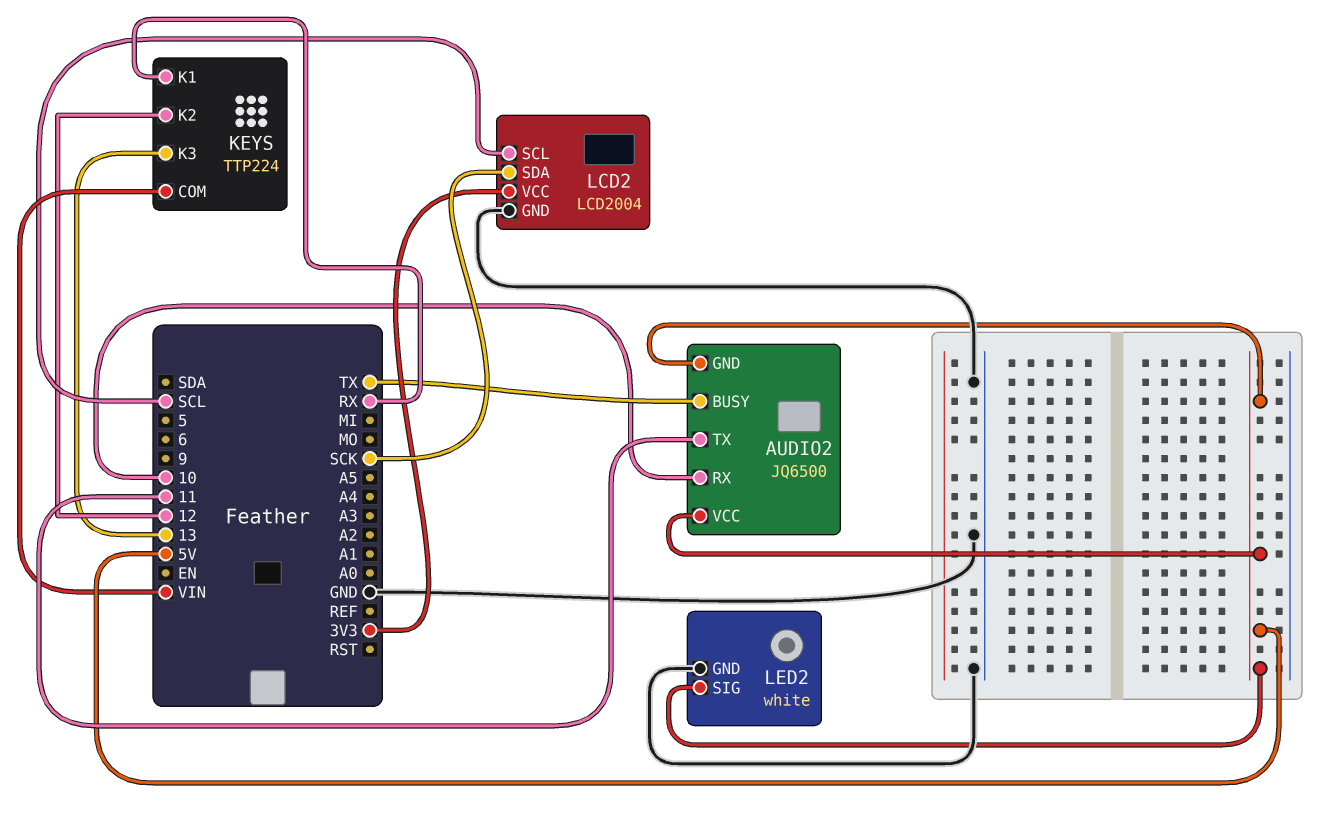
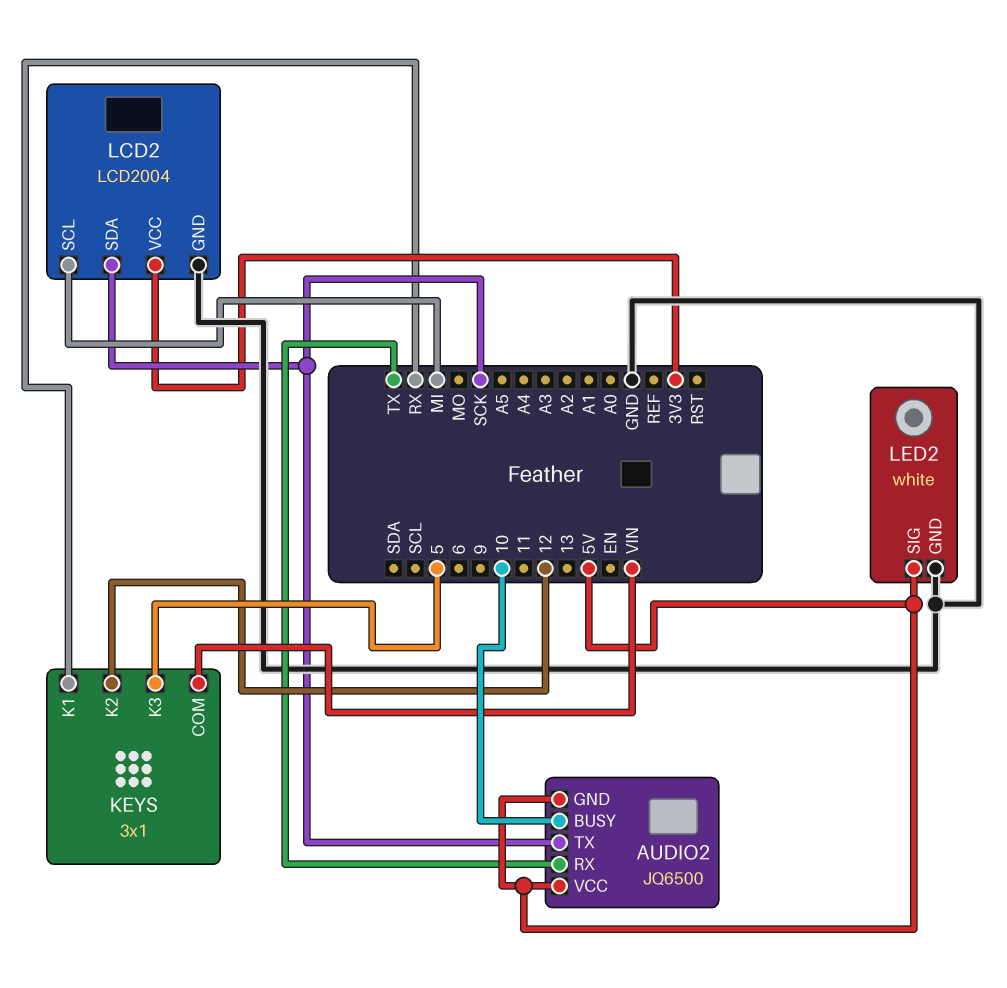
AUDIO2 pin BUSY: TX -> 10
AUDIO2 pin RX: 10 -> TX
AUDIO2 pin TX: 11 -> SCK
KEYS: TTP224 -> 3x1
KEYS pin K3: 13 -> 5
LCD2 pin SCL: SCL -> MI

